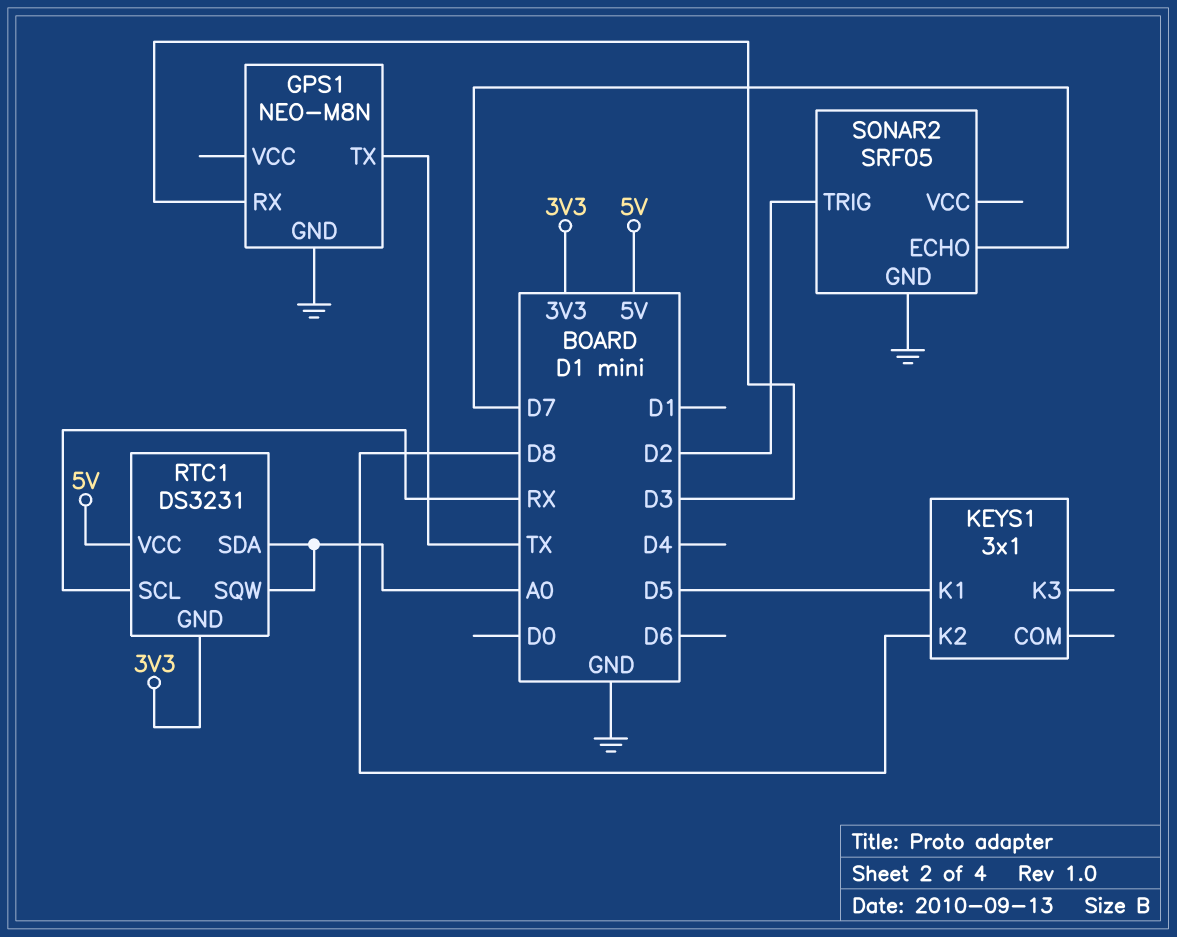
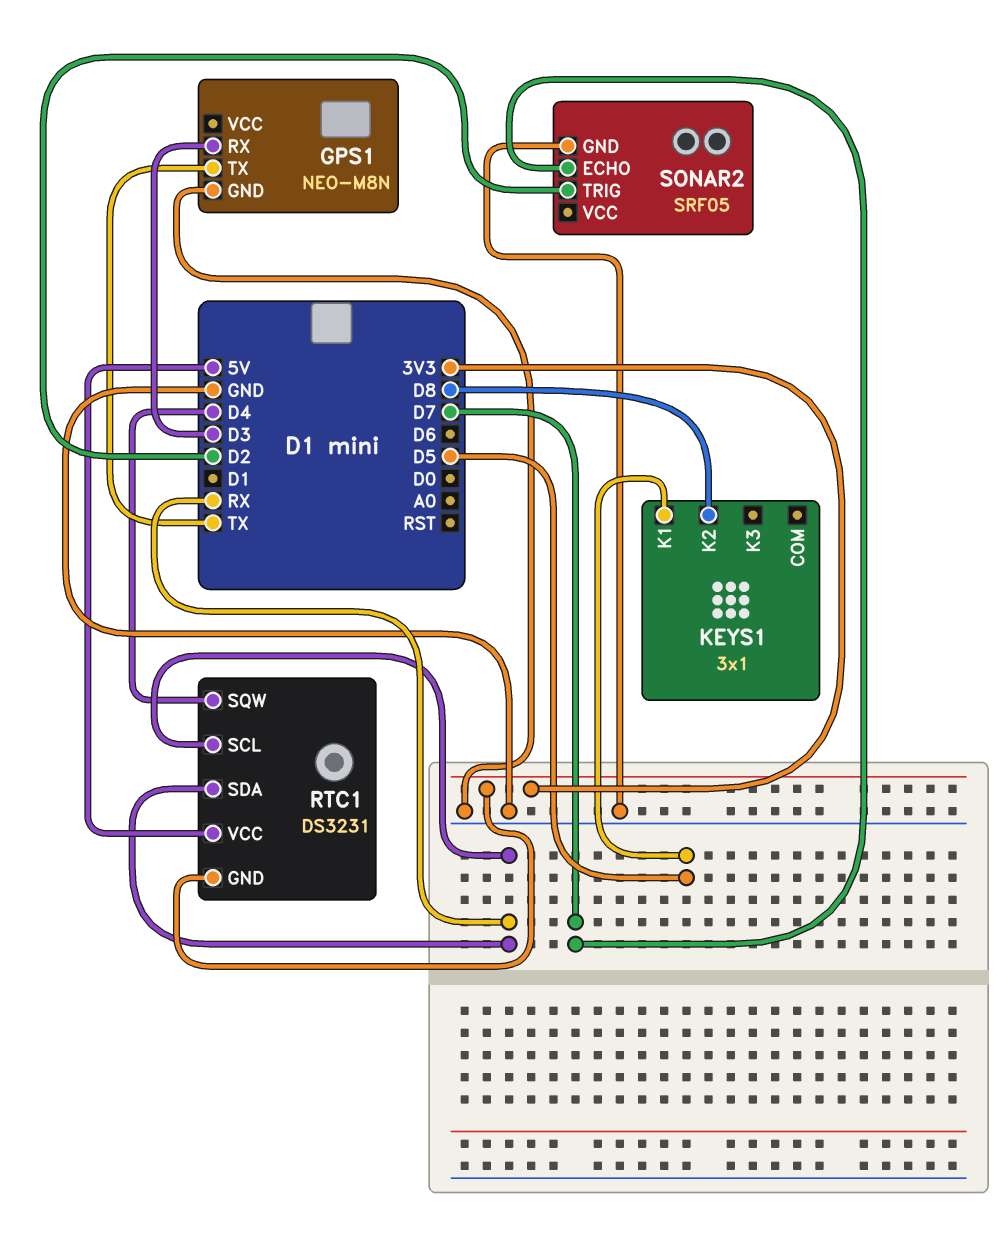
RTC1 pin SDA: A0 -> RX
RTC1 pin SQW: A0 -> D4

